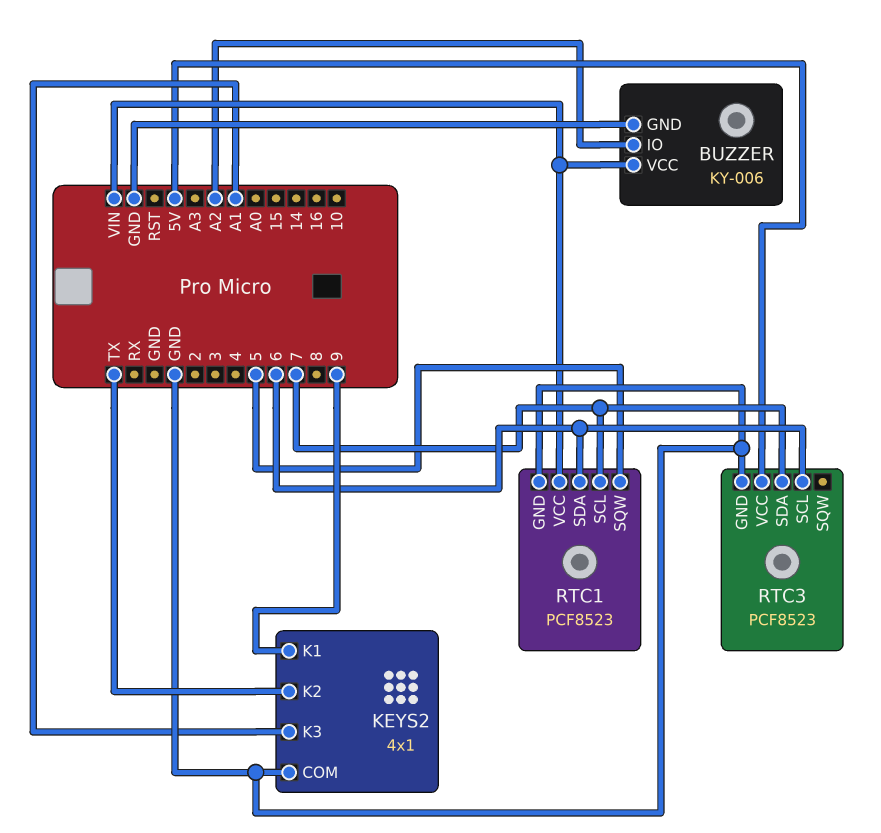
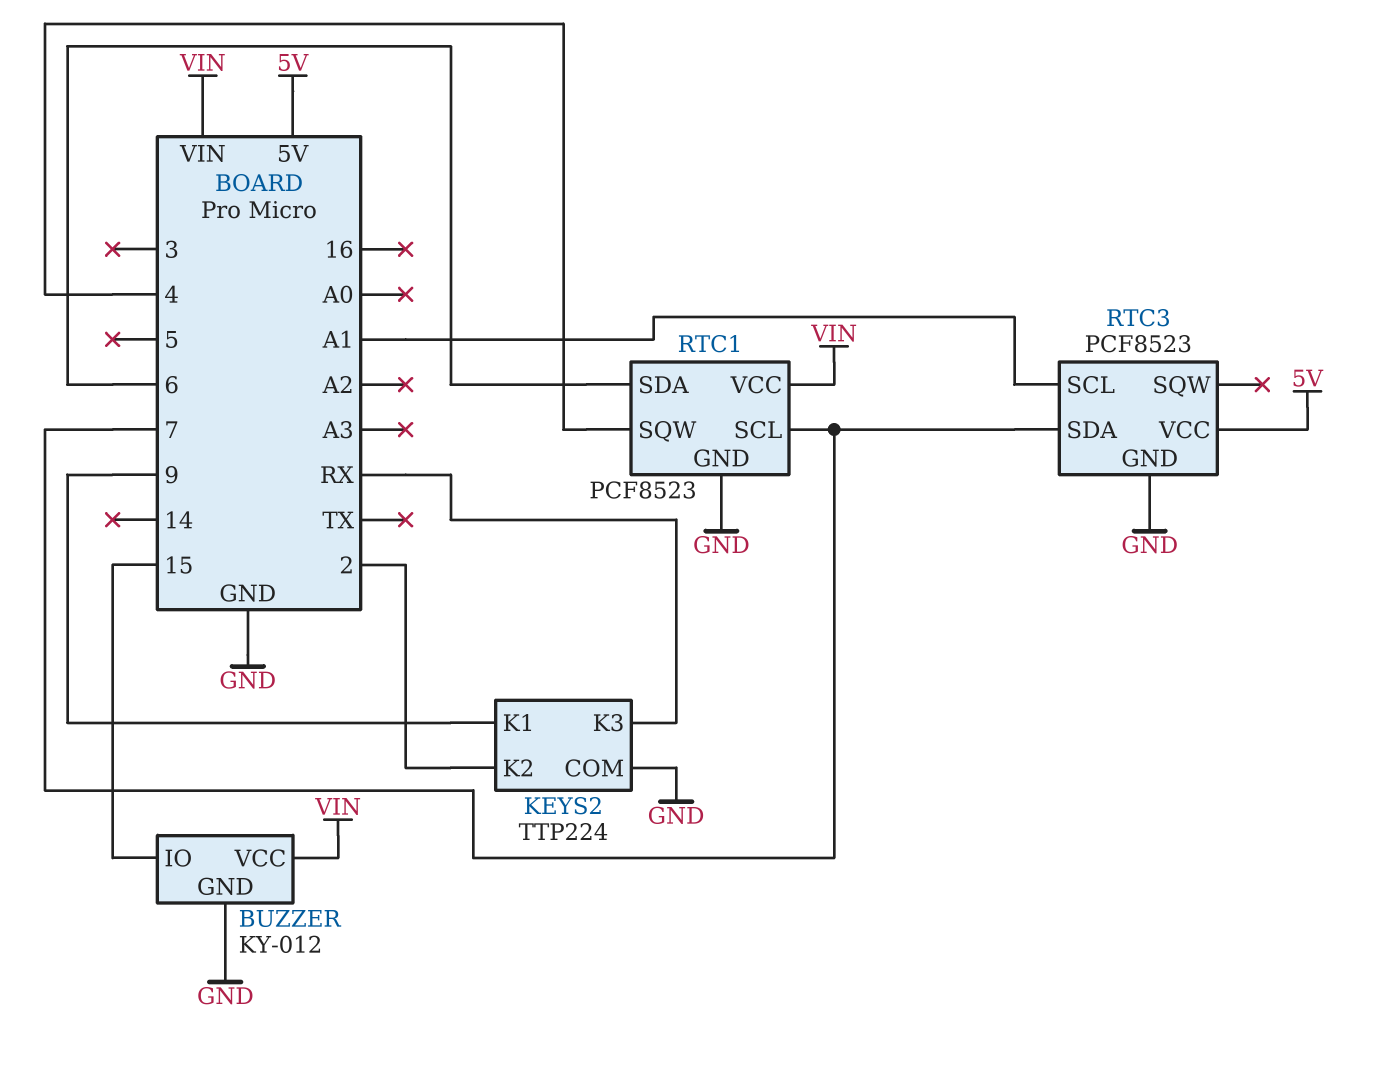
BUZZER: KY-006 -> KY-012
BUZZER pin IO: A2 -> 15
KEYS2: 4x1 -> TTP224
KEYS2 pin K2: TX -> 2
KEYS2 pin K3: A1 -> RX
RTC1 pin SQW: 5 -> 4
RTC3 pin SCL: 6 -> A1

